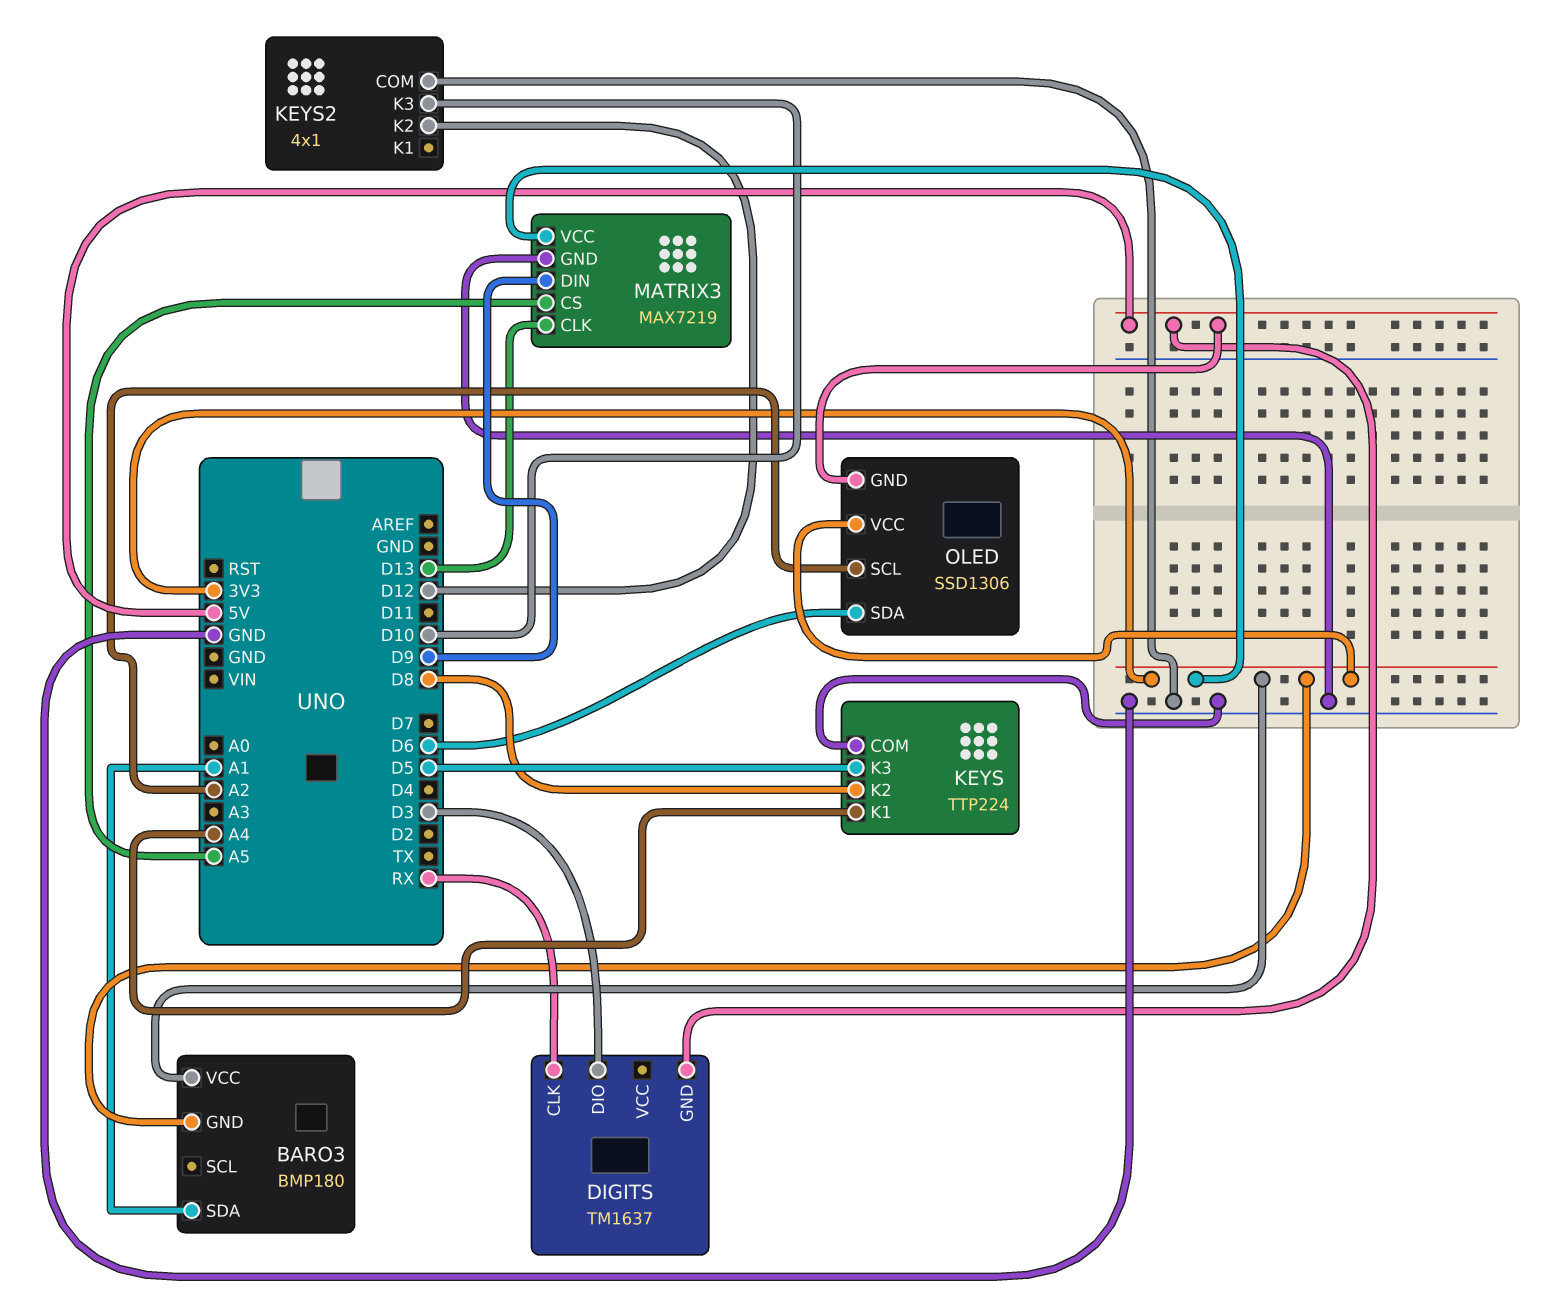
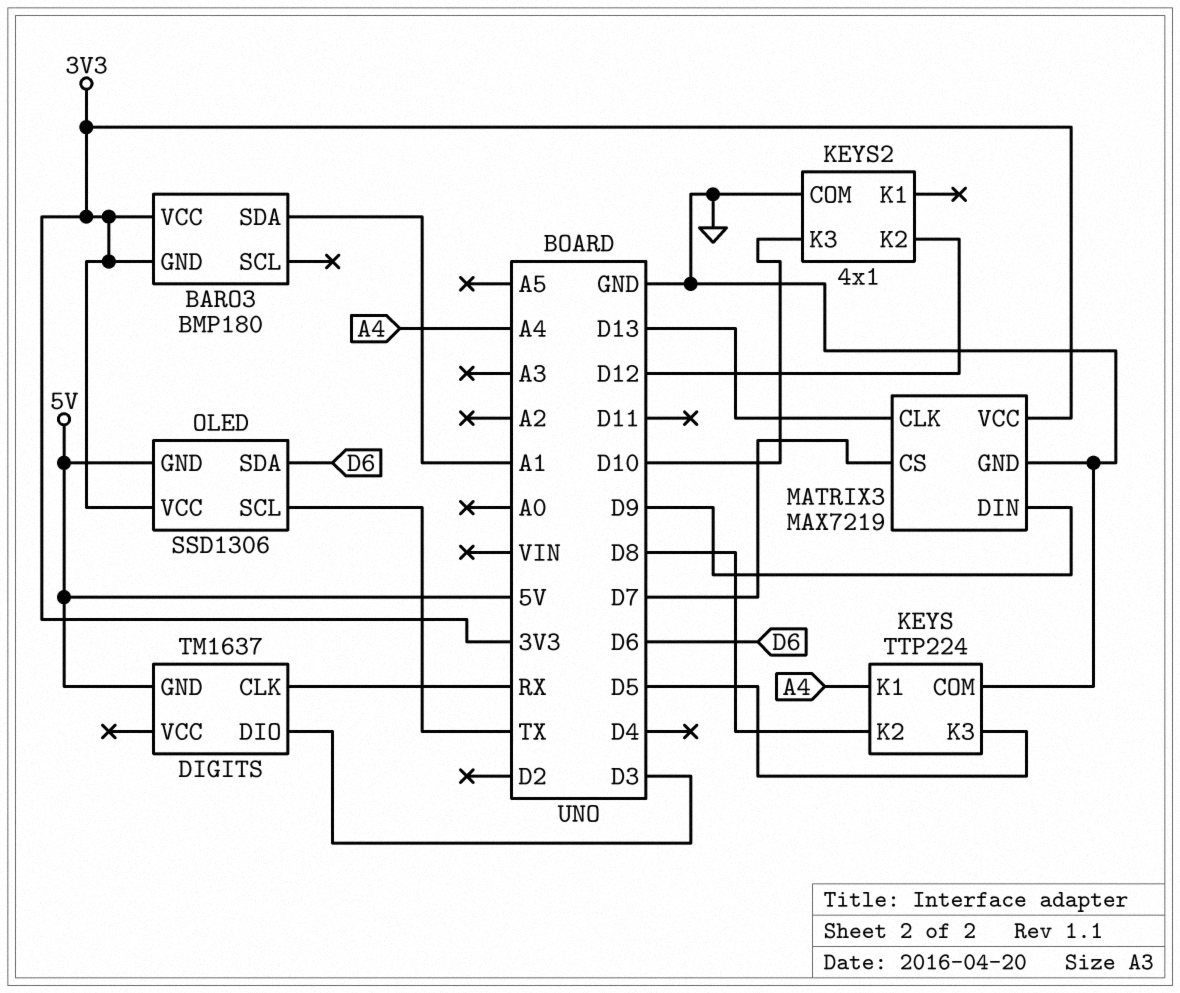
MATRIX3 pin CS: A5 -> D7
OLED pin SCL: A2 -> TX

